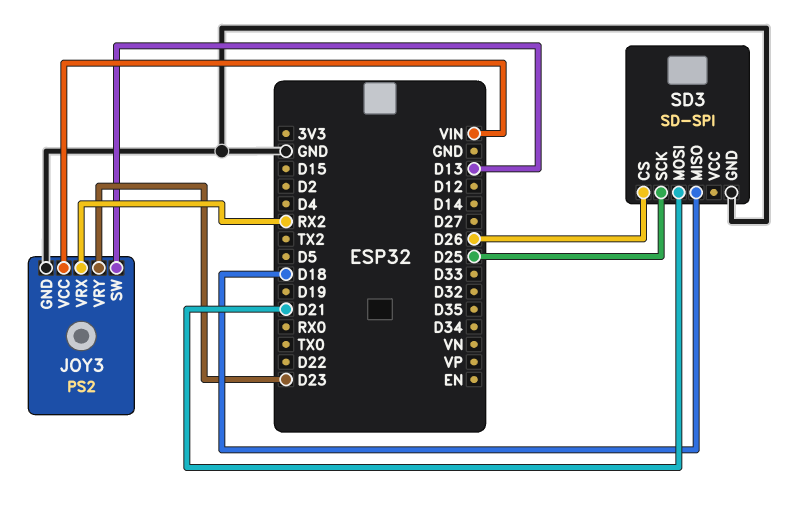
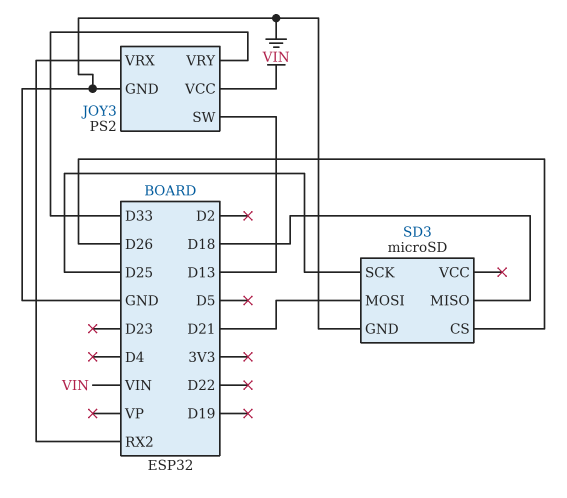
JOY3 pin VRY: D23 -> D33
SD3: SD-SPI -> microSD

